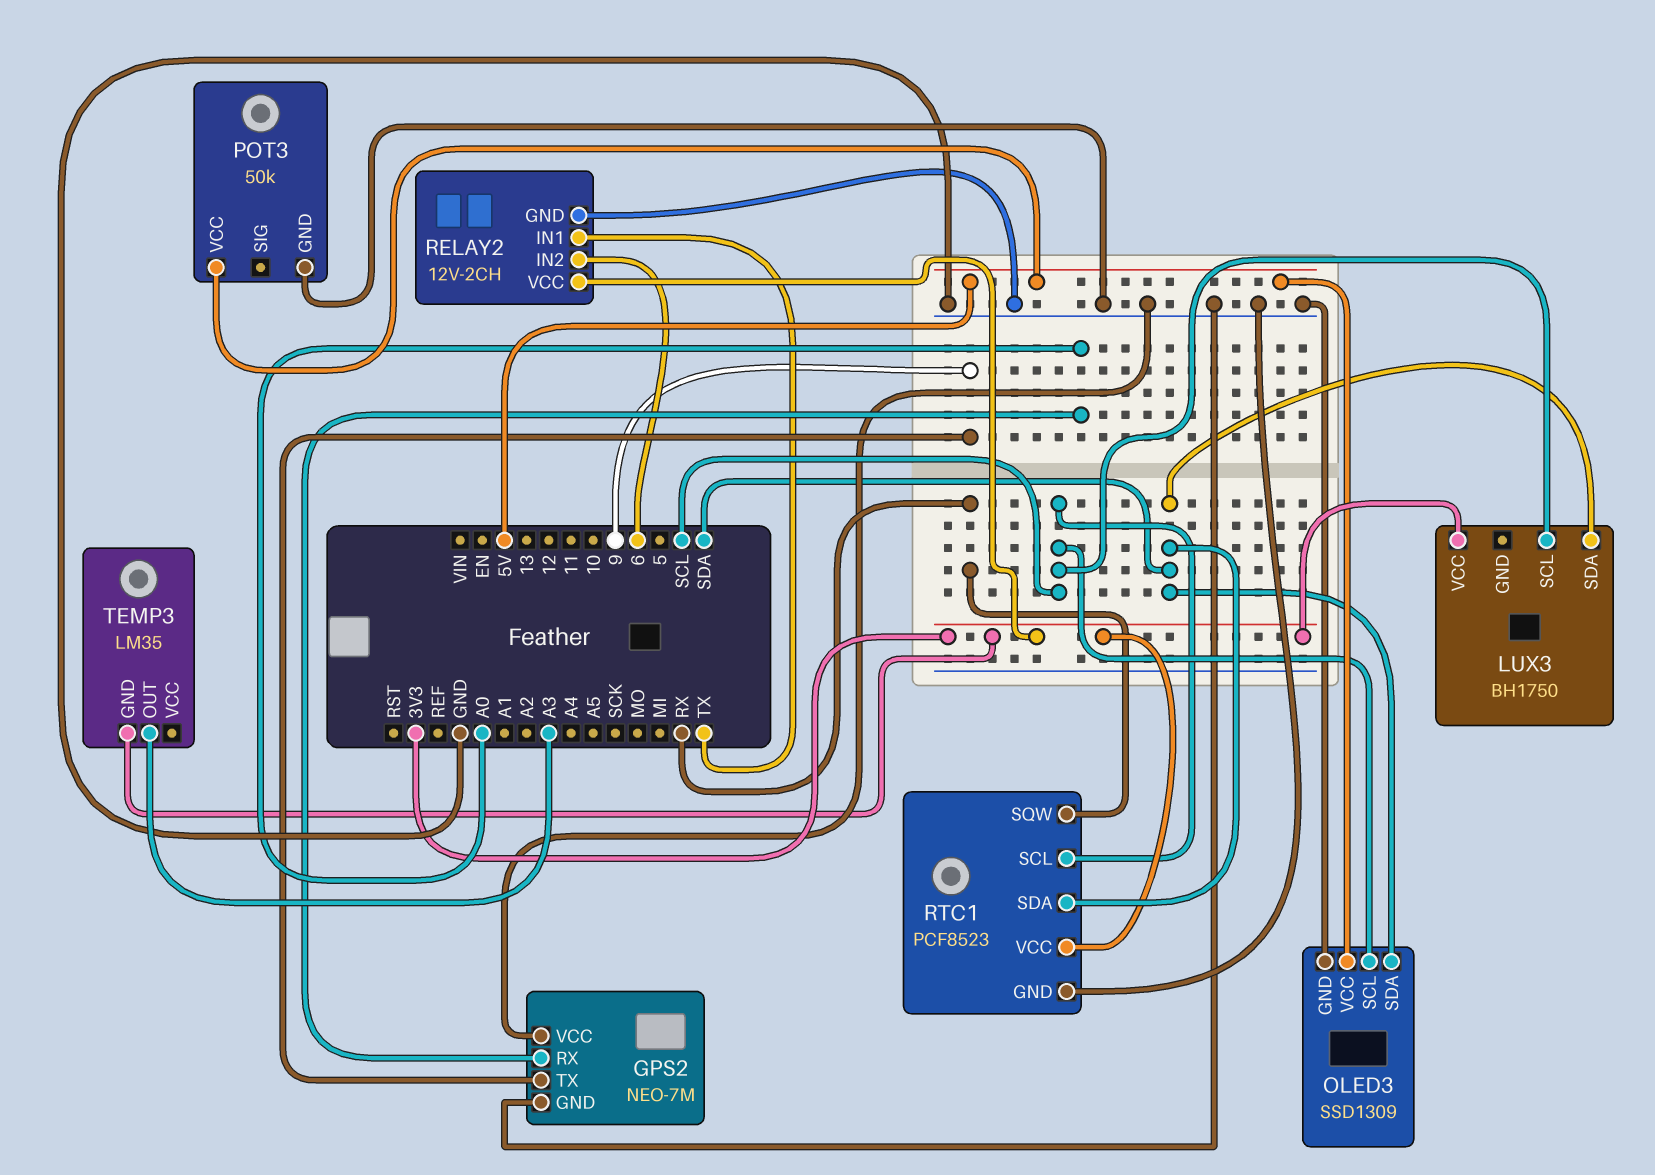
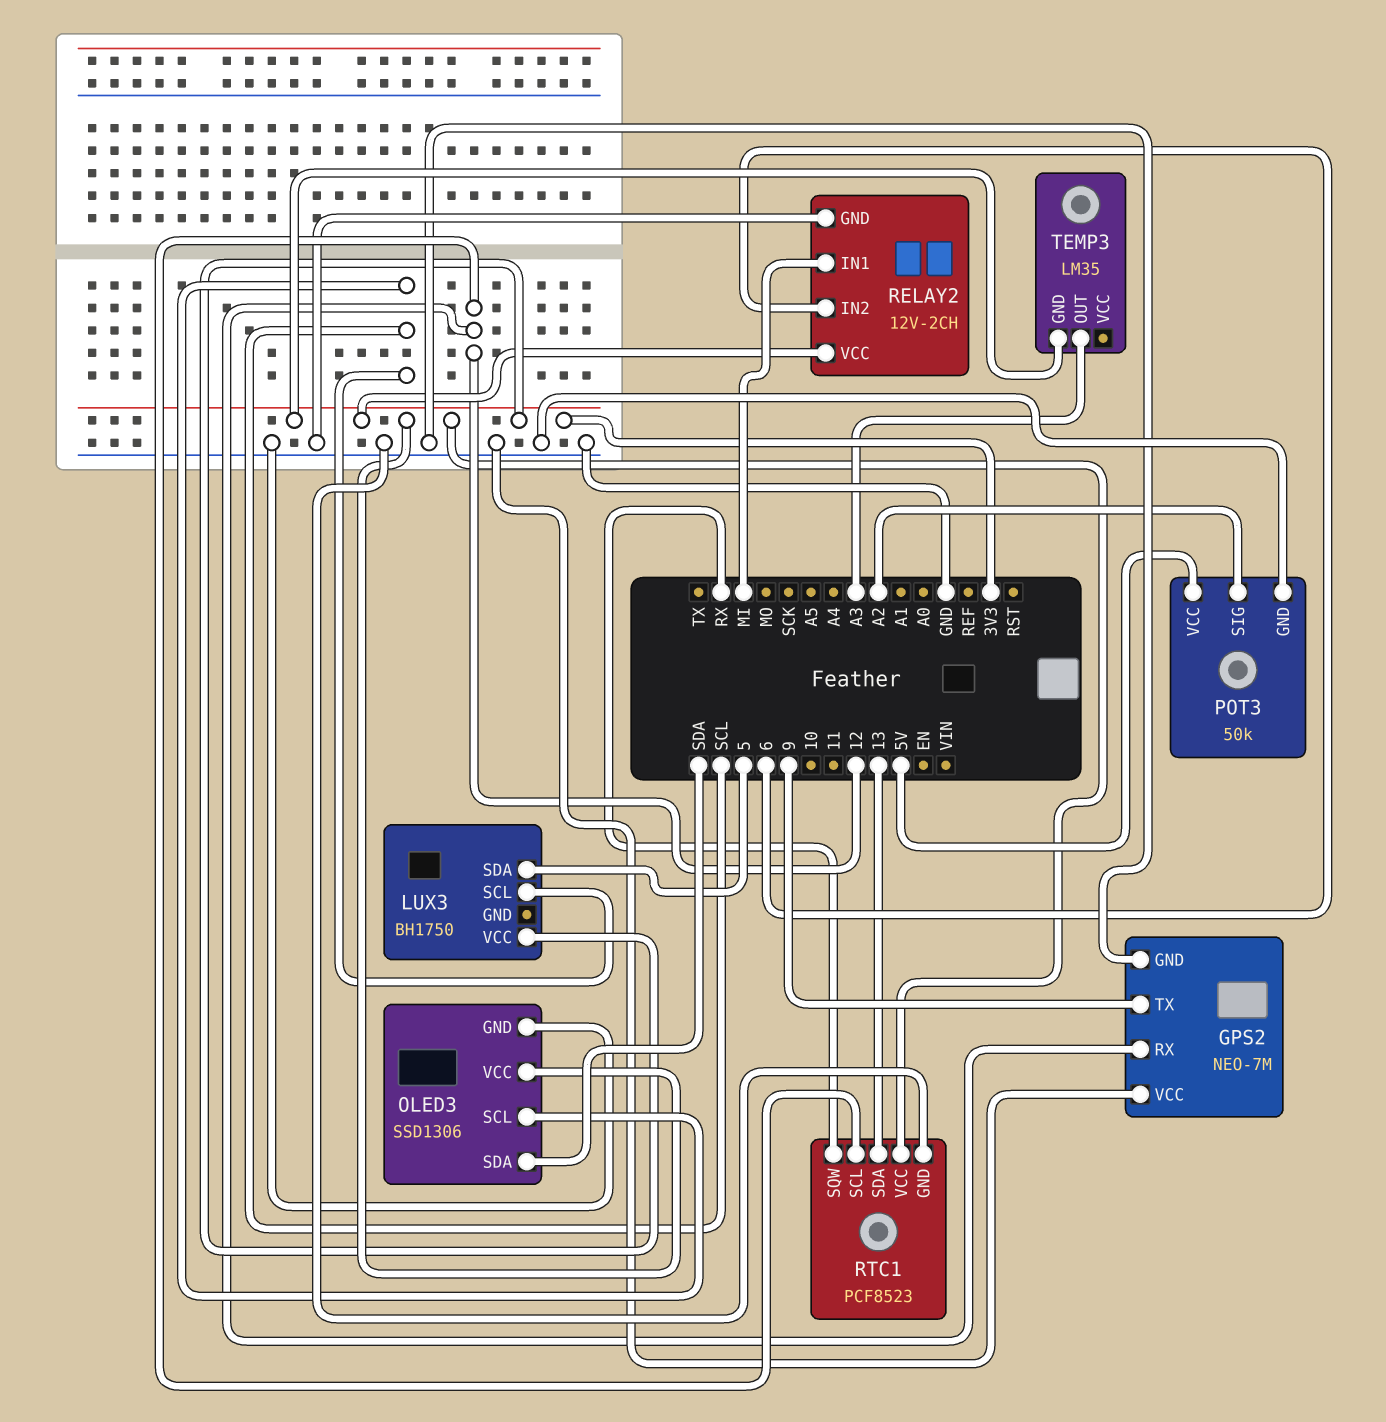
GPS2 pin RX: A0 -> 12
LUX3 pin SDA: SDA -> 5
OLED3: SSD1309 -> SSD1306
OLED3 pin VCC: 5V -> 3V3
POT3 pin SIG: none -> A2
RELAY2 pin IN1: TX -> MI
RTC1 pin SCL: SCL -> 12
RTC1 pin SDA: SDA -> 13

